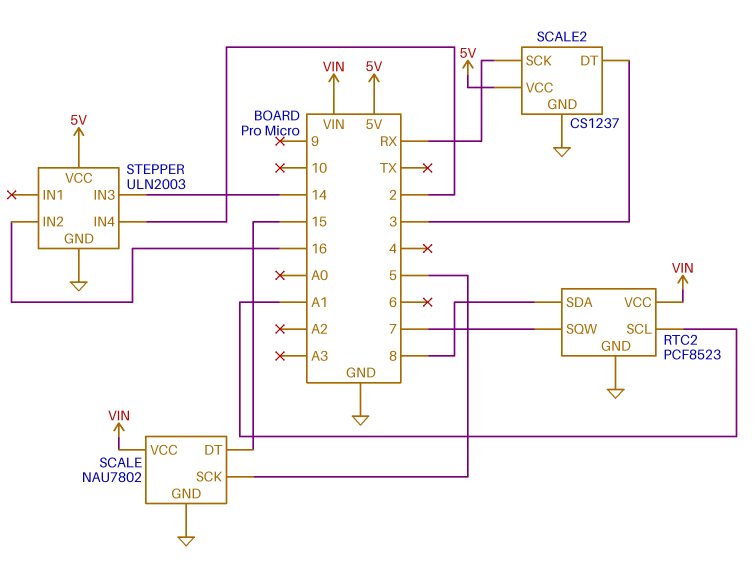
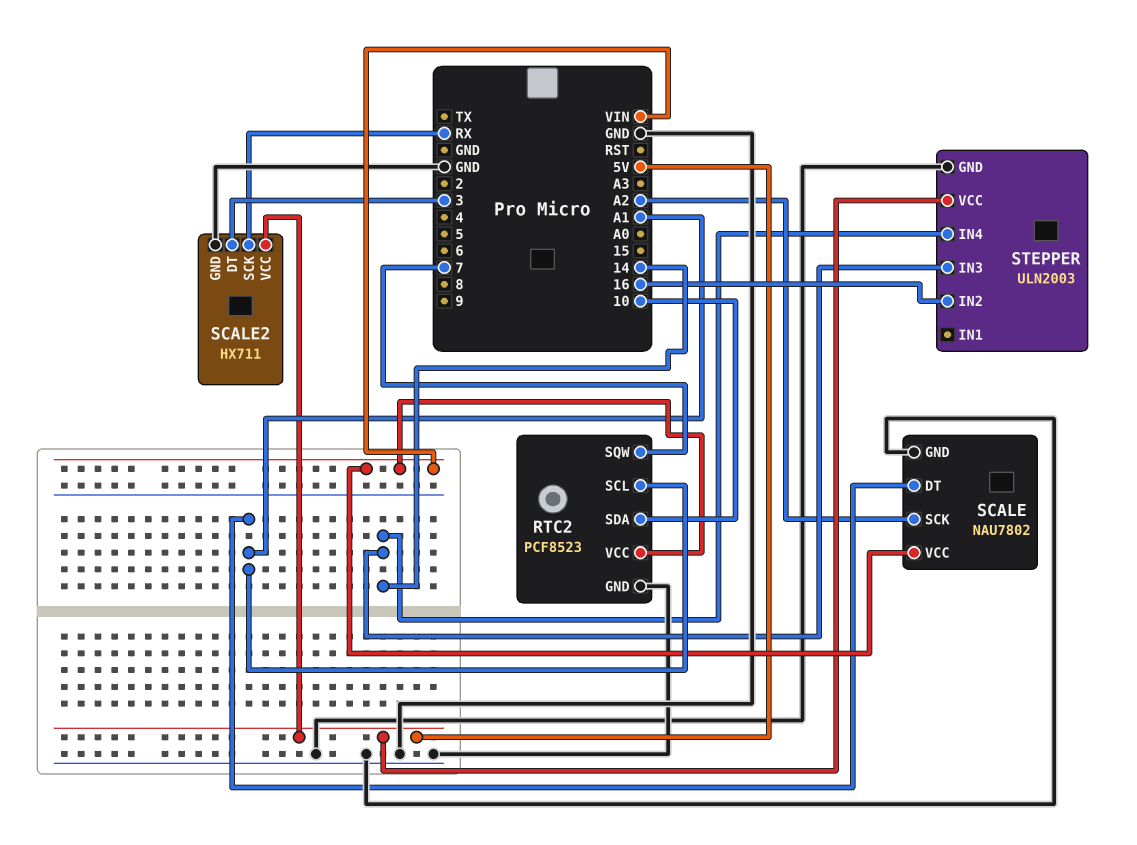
RTC2 pin SDA: 8 -> 10
SCALE pin DT: 15 -> A1
SCALE pin SCK: 5 -> A2
SCALE2: CS1237 -> HX711
STEPPER pin IN4: 2 -> 14

